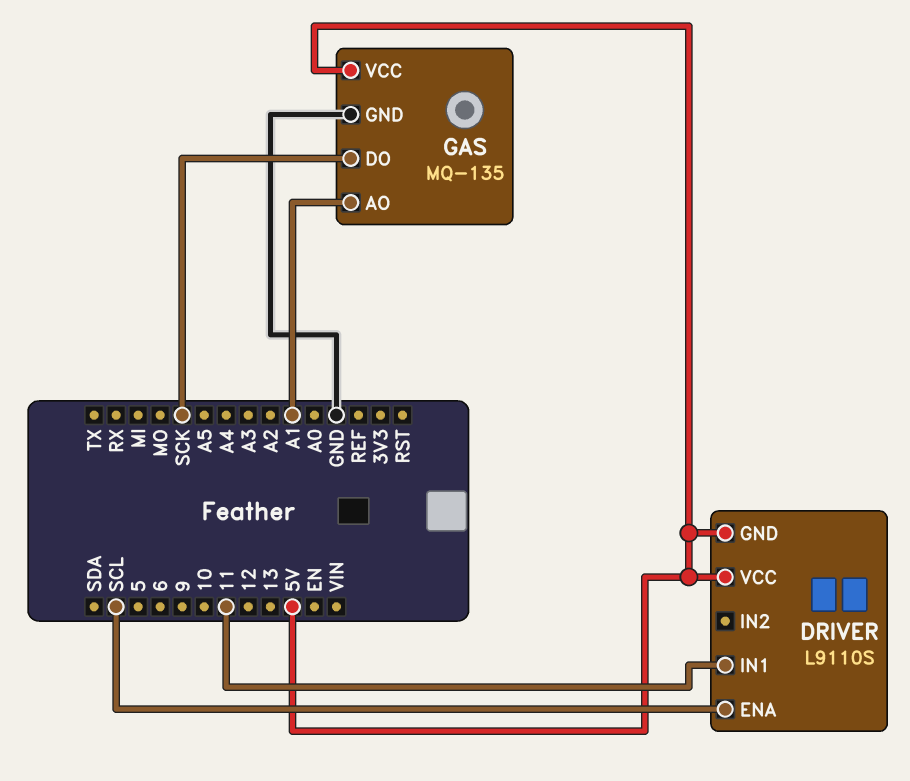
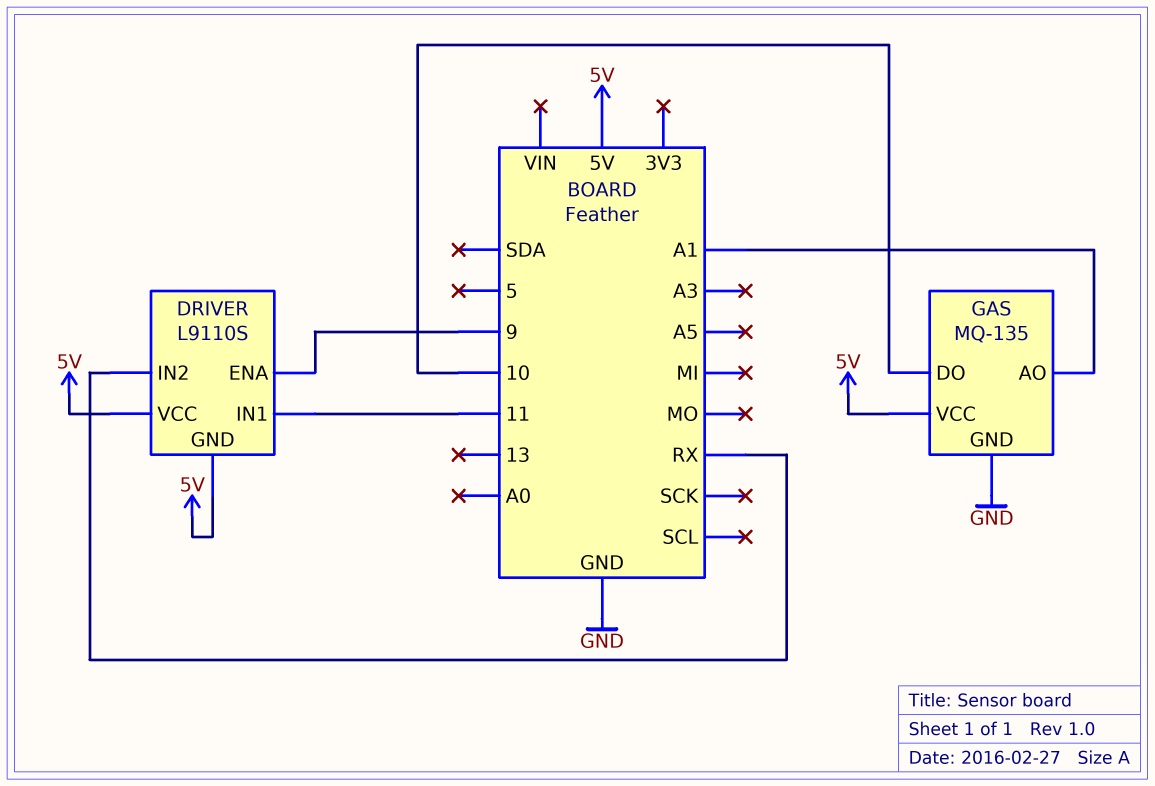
DRIVER pin ENA: SCL -> 9
DRIVER pin IN2: none -> RX
GAS pin DO: SCK -> 10

